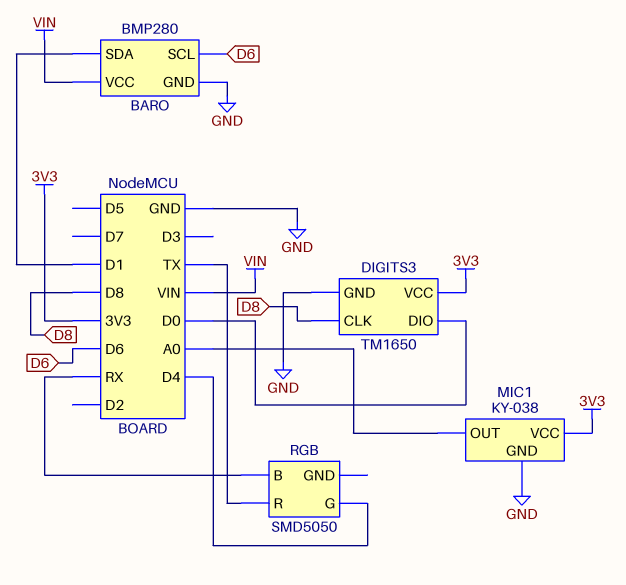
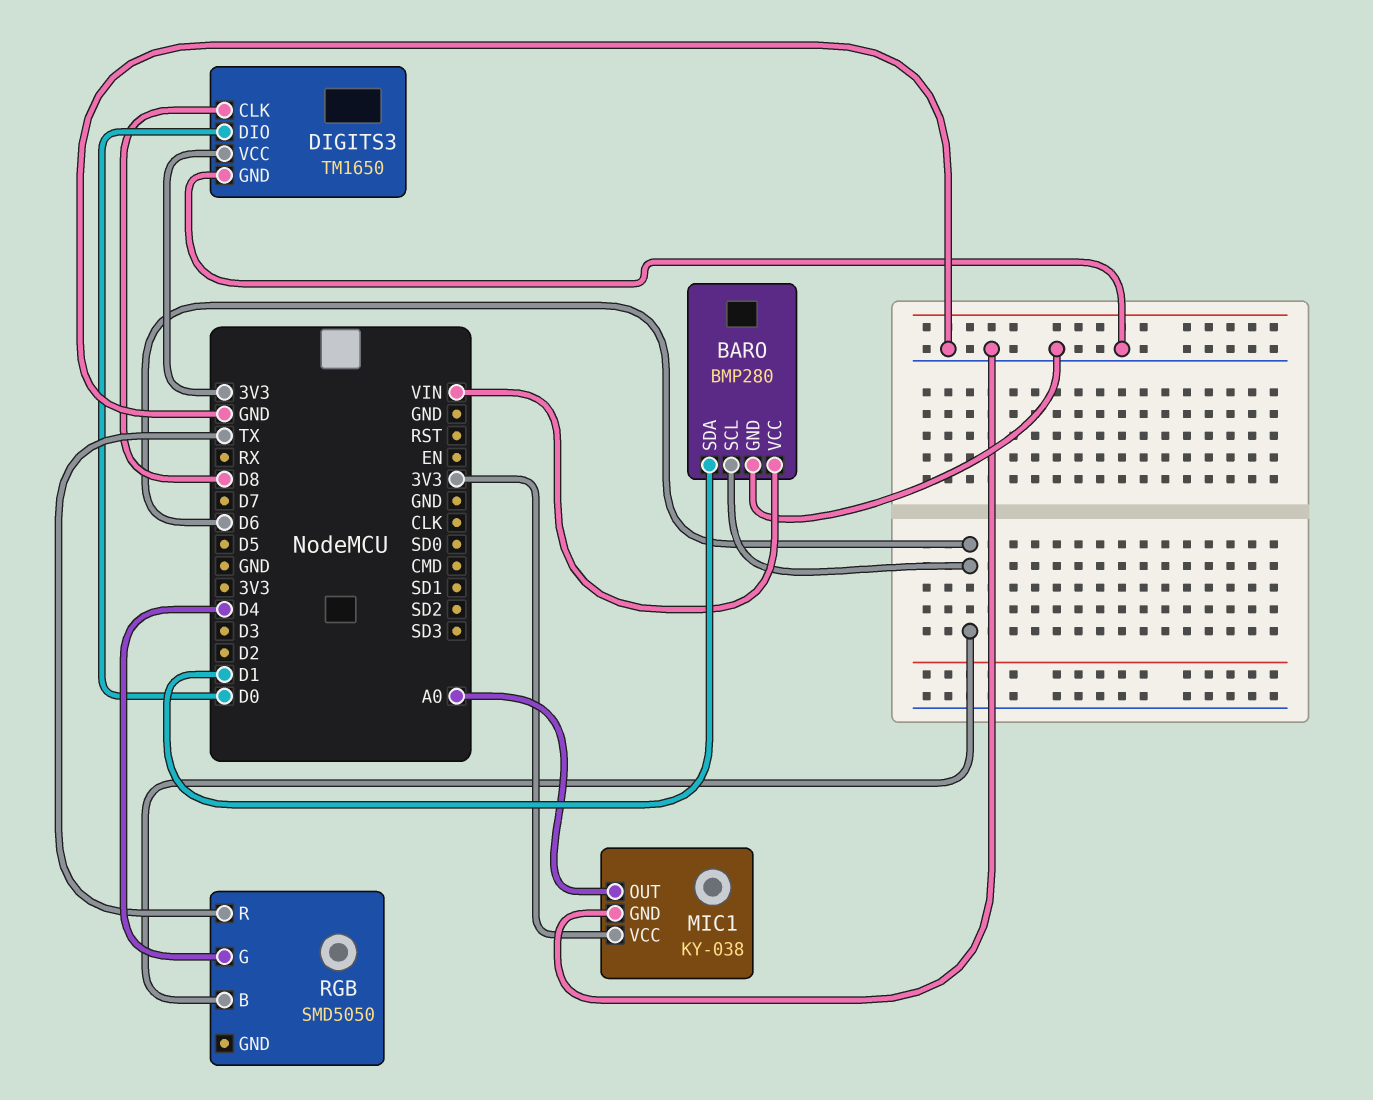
RGB pin B: RX -> D6

